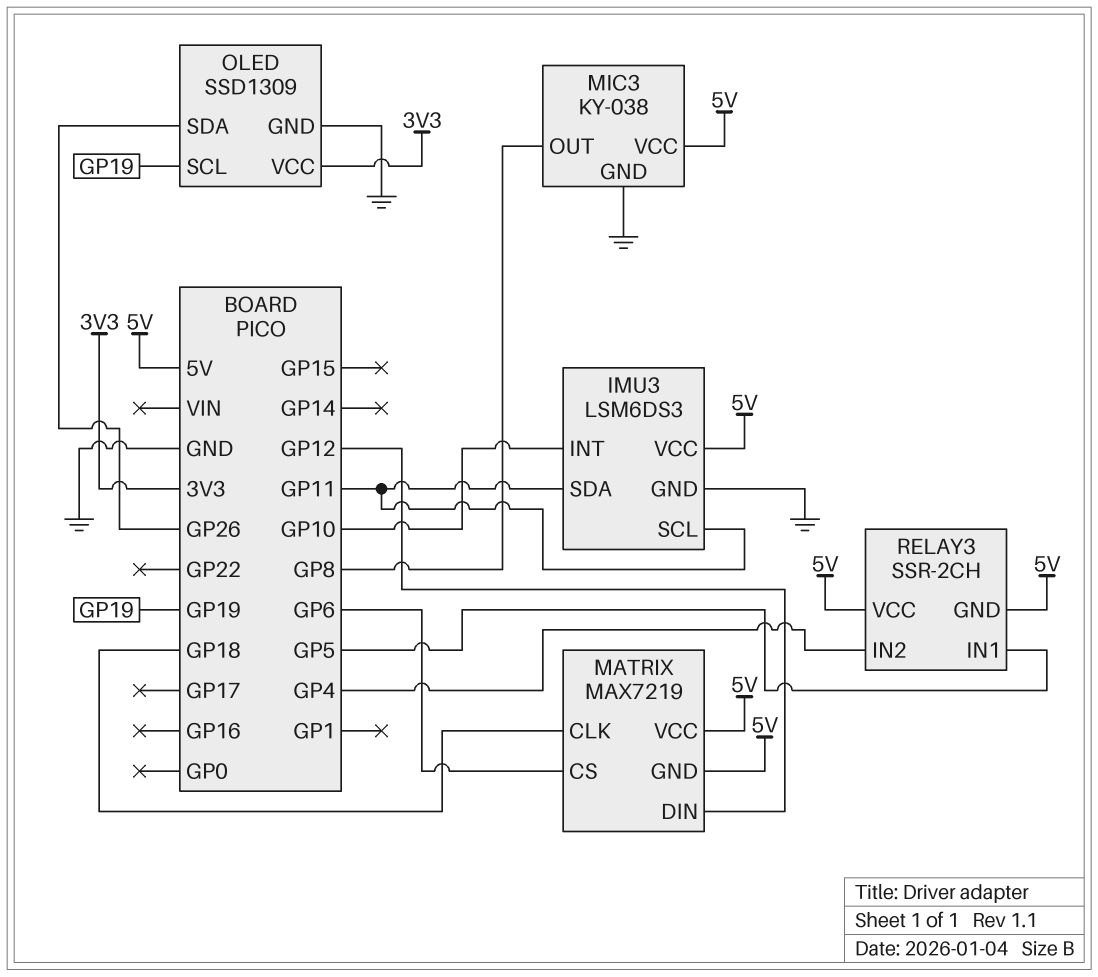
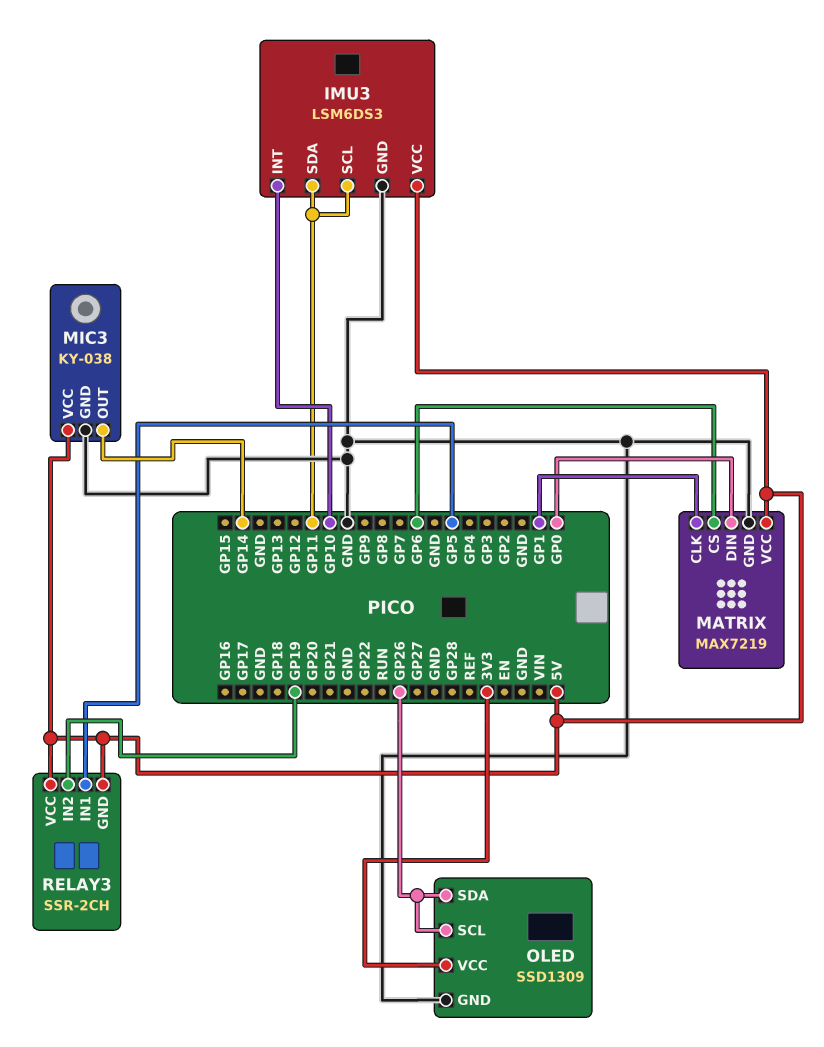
MATRIX pin CLK: GP18 -> GP1
MATRIX pin DIN: GP12 -> GP0
MATRIX pin GND: 5V -> GND
MIC3 pin OUT: GP8 -> GP14
OLED pin SCL: GP19 -> GP26
RELAY3 pin IN2: GP4 -> GP19

